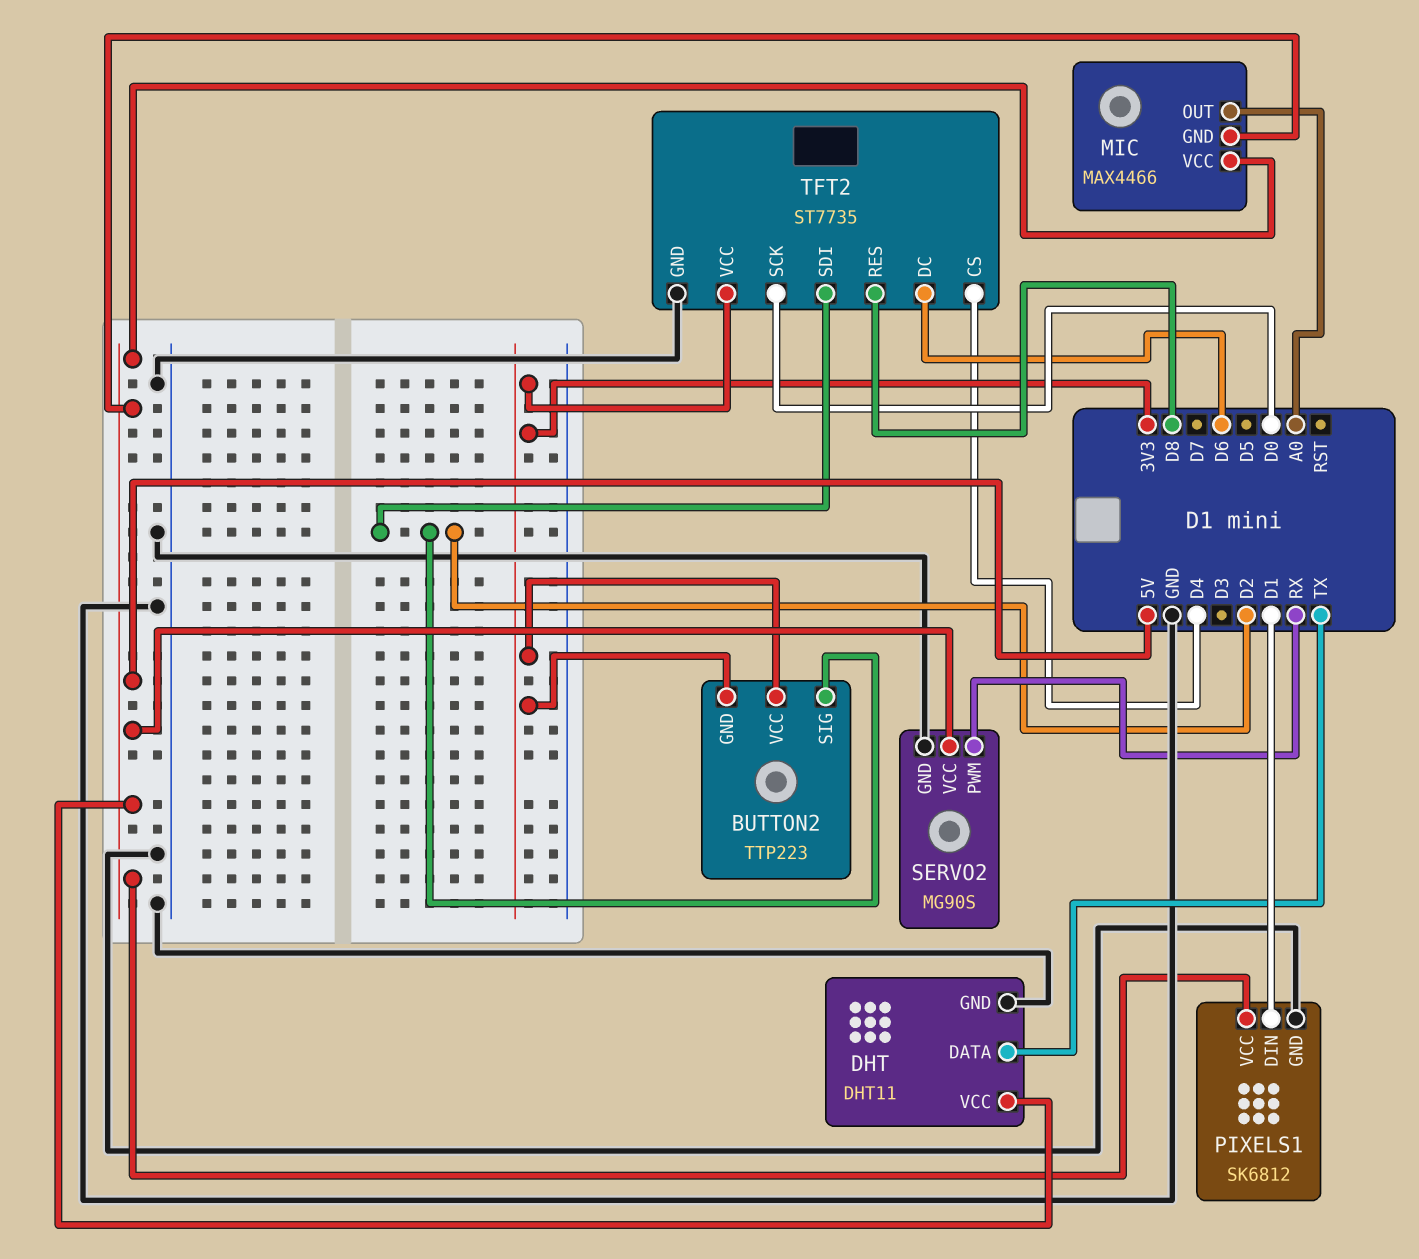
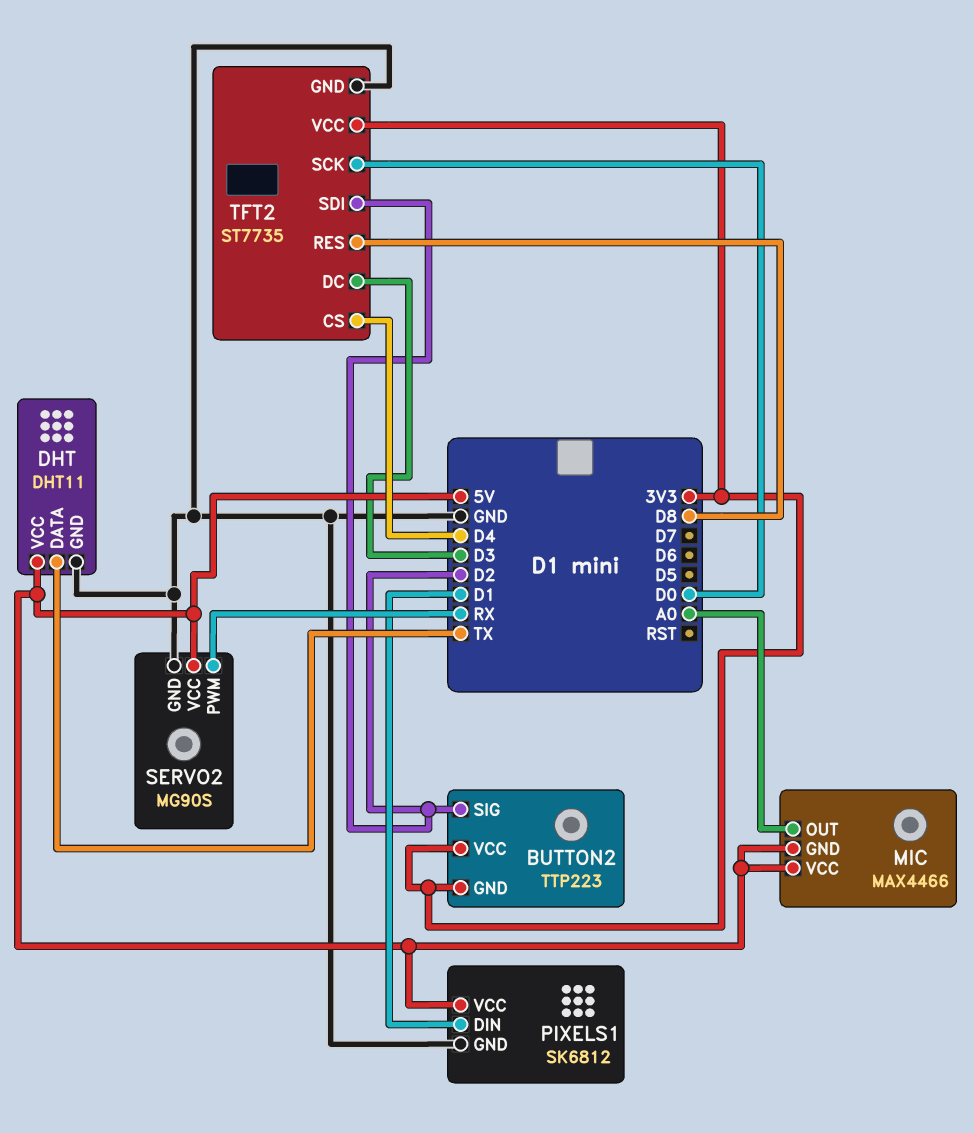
TFT2 pin DC: D6 -> D3

